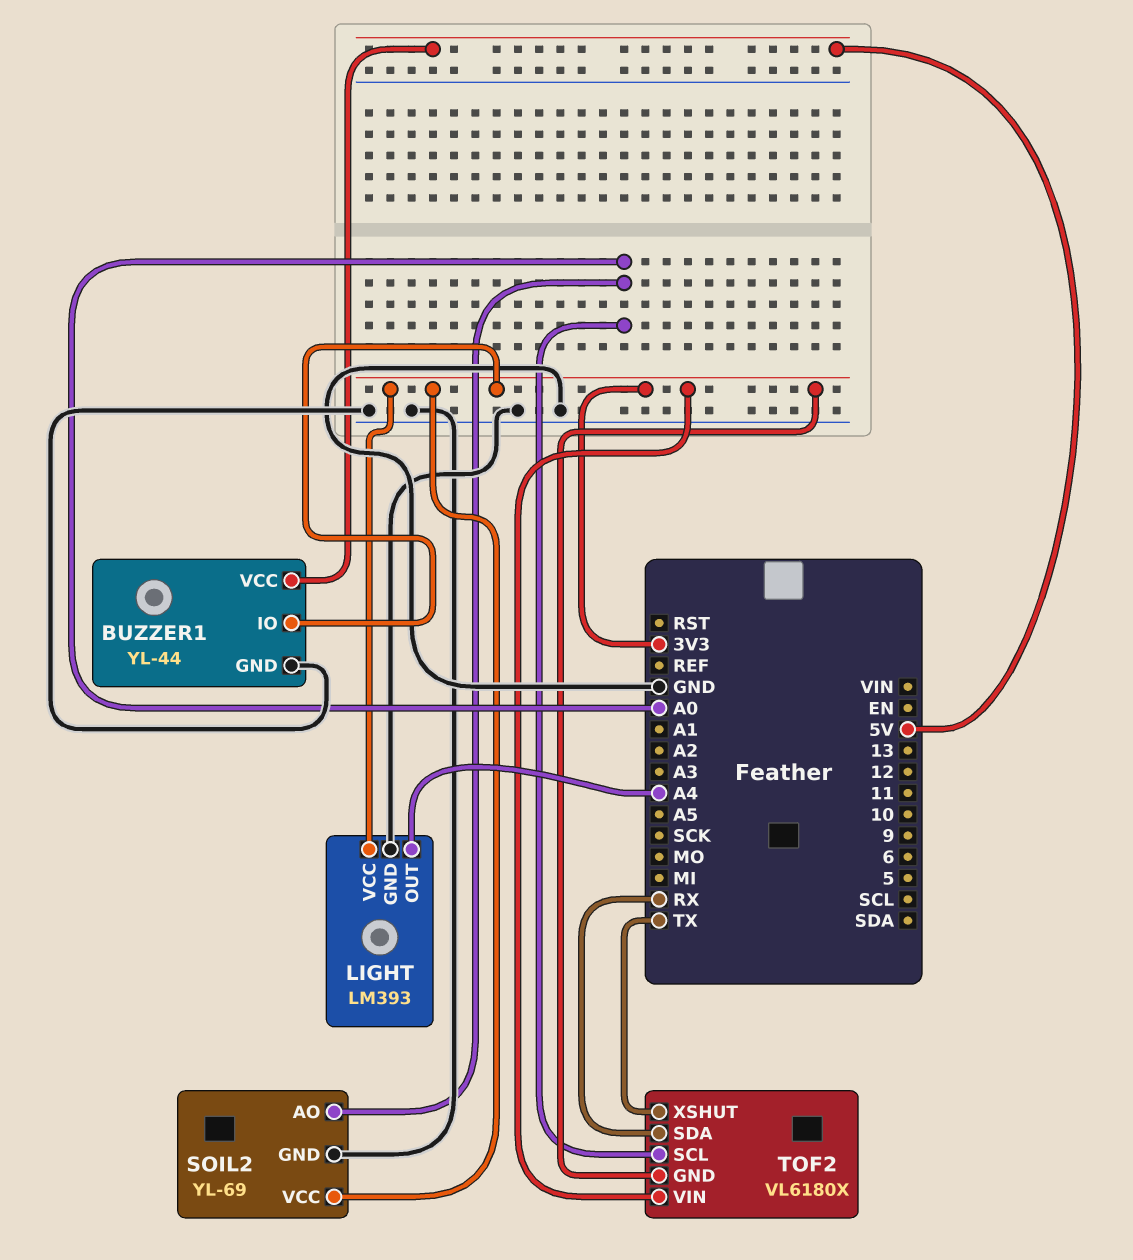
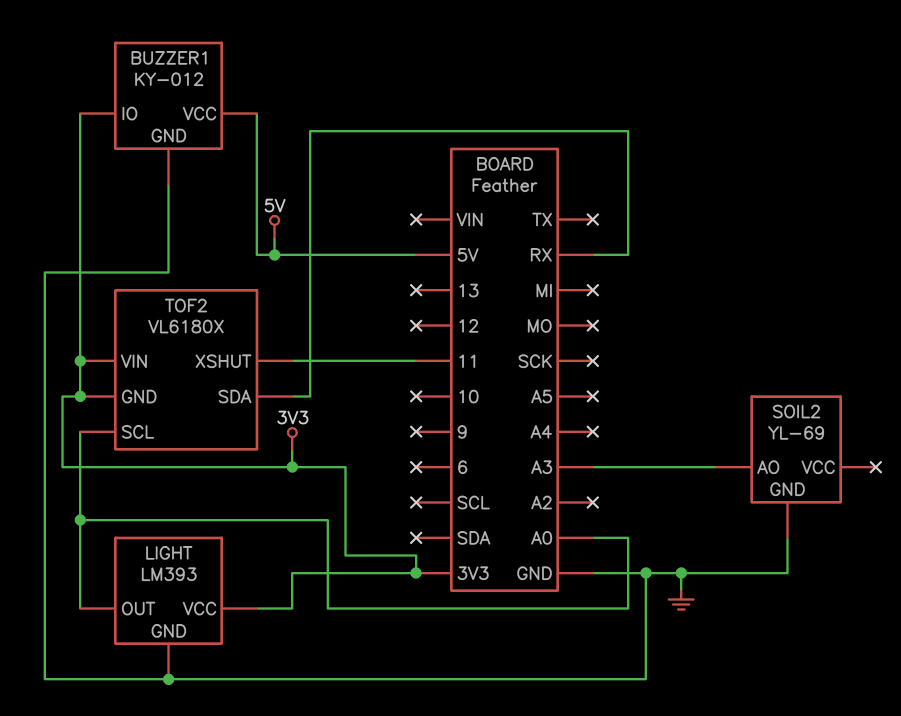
BUZZER1: YL-44 -> KY-012
LIGHT pin OUT: A4 -> A0
SOIL2 pin AO: A0 -> A3
SOIL2 pin VCC: 3V3 -> none
TOF2 pin XSHUT: TX -> 11

